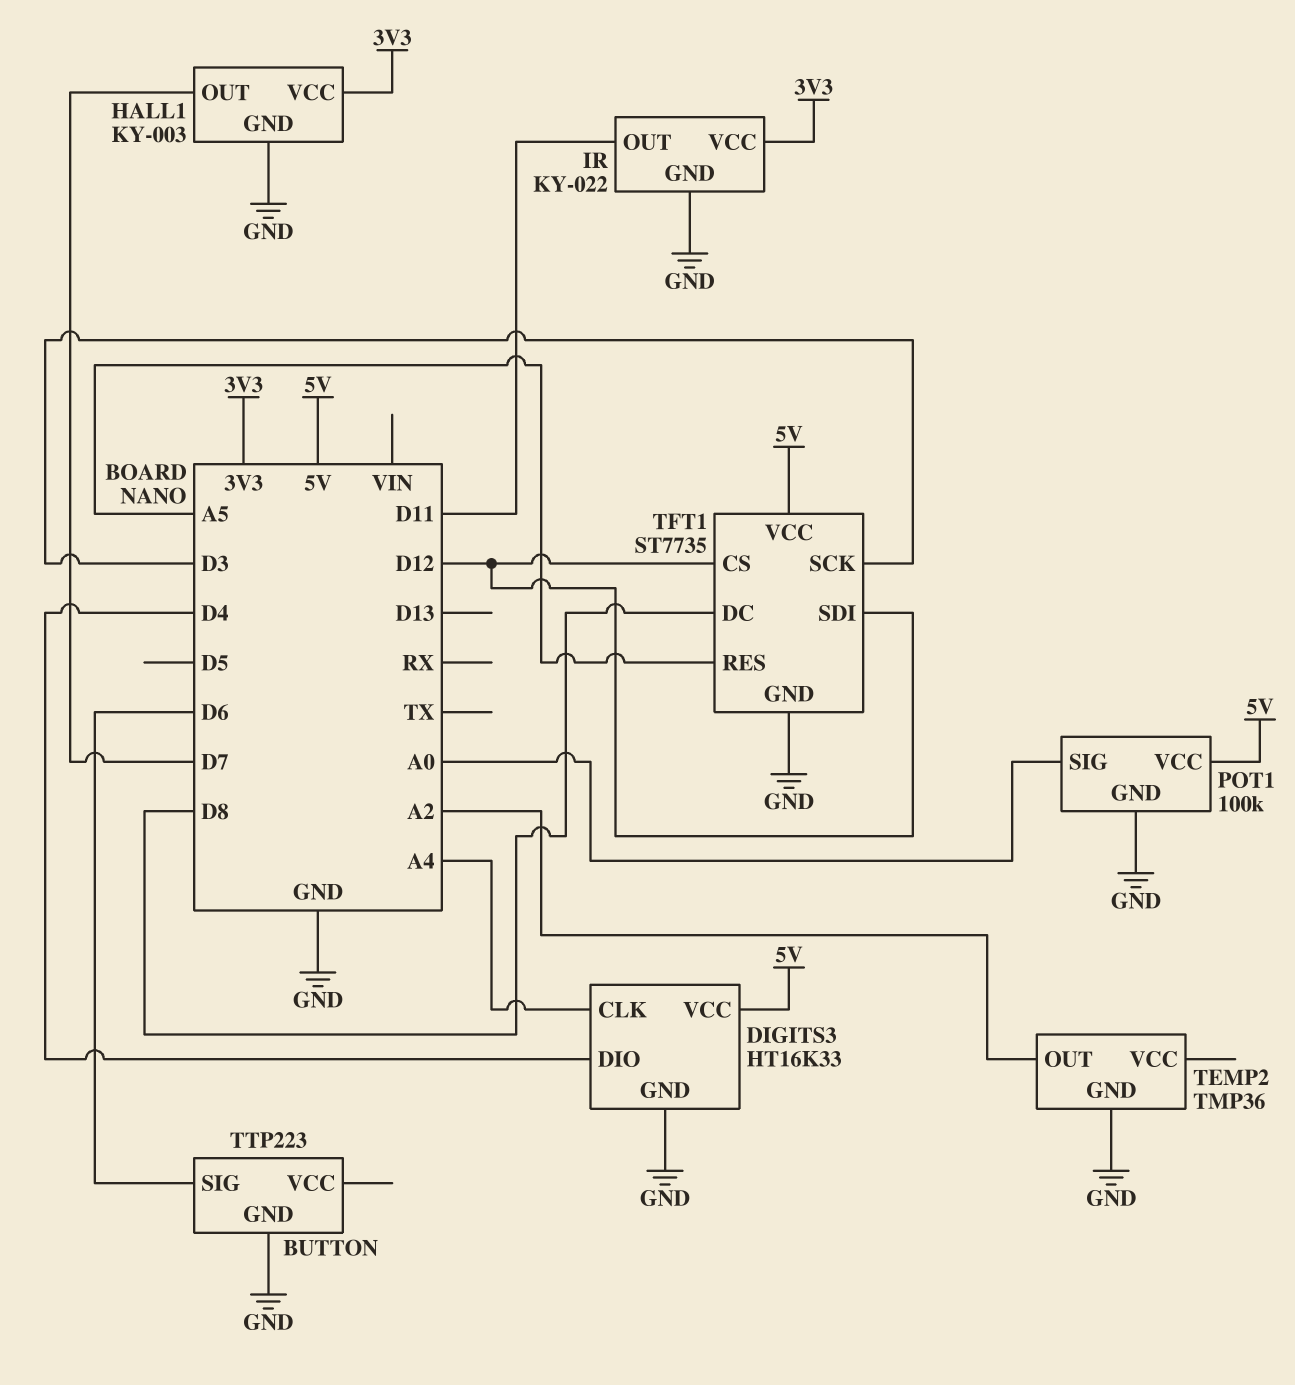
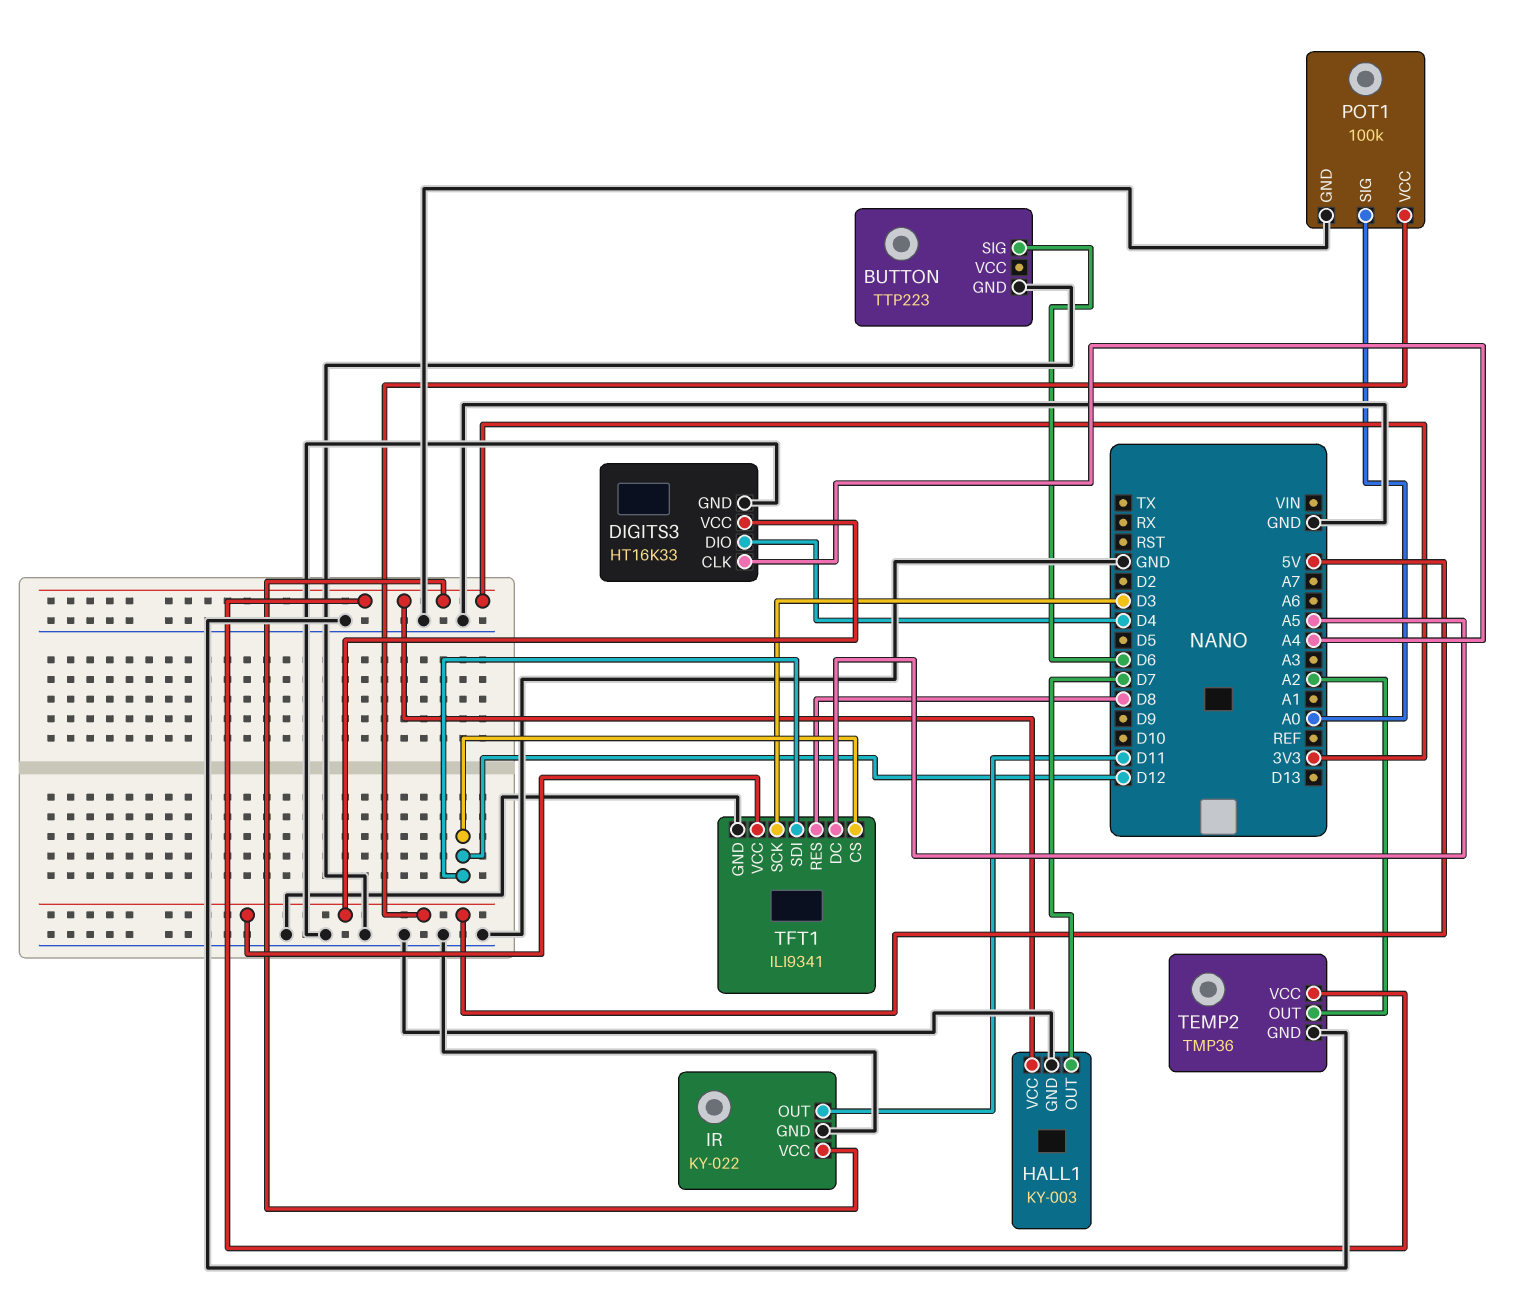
TEMP2 pin VCC: none -> 3V3
TFT1: ST7735 -> ILI9341
TFT1 pin DC: D8 -> A5
TFT1 pin RES: A5 -> D8

